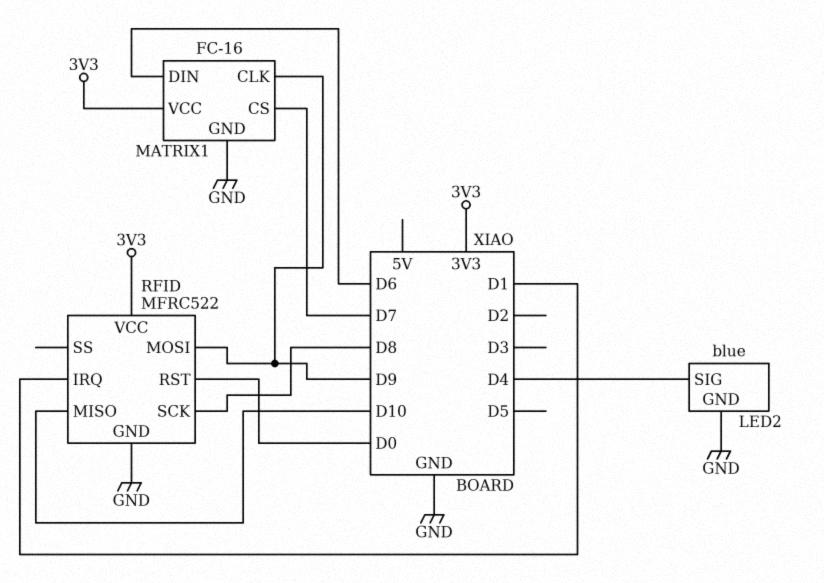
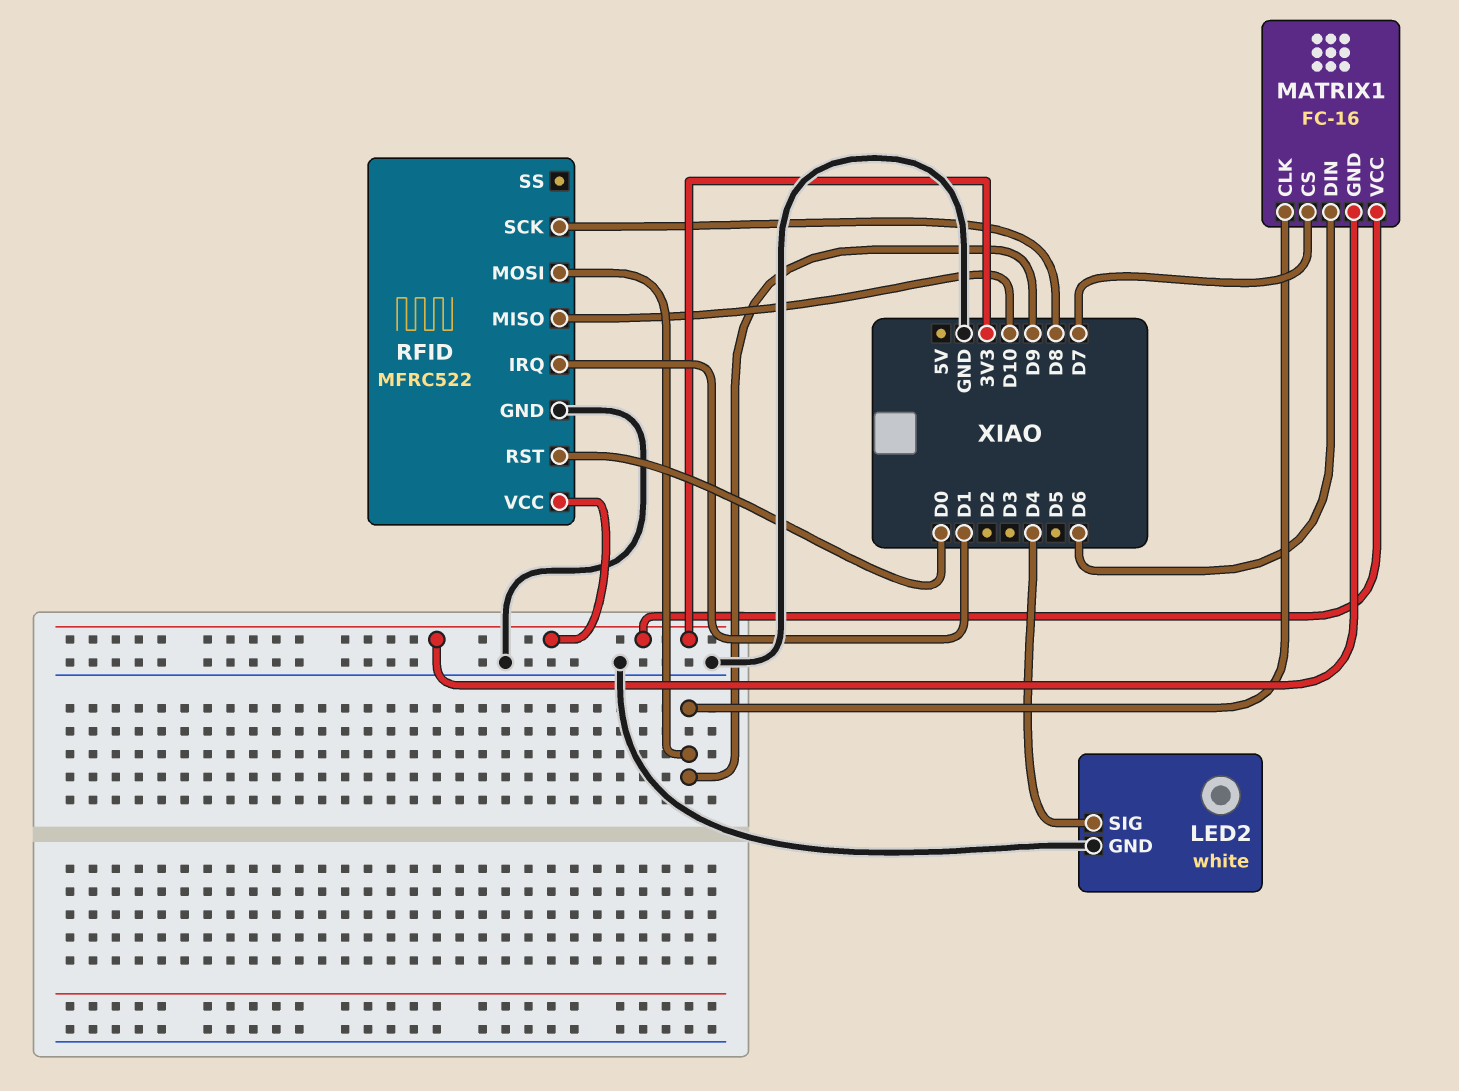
LED2: blue -> white
MATRIX1 pin GND: GND -> 3V3

